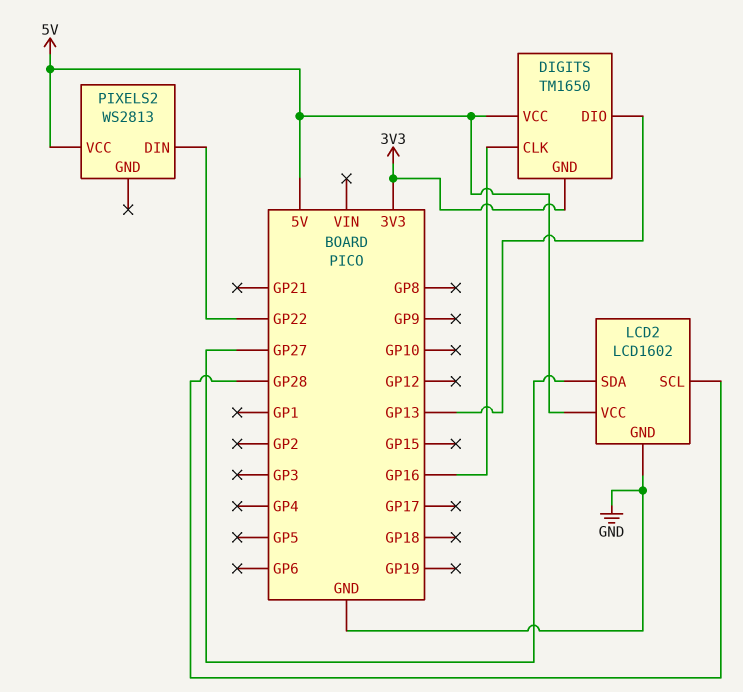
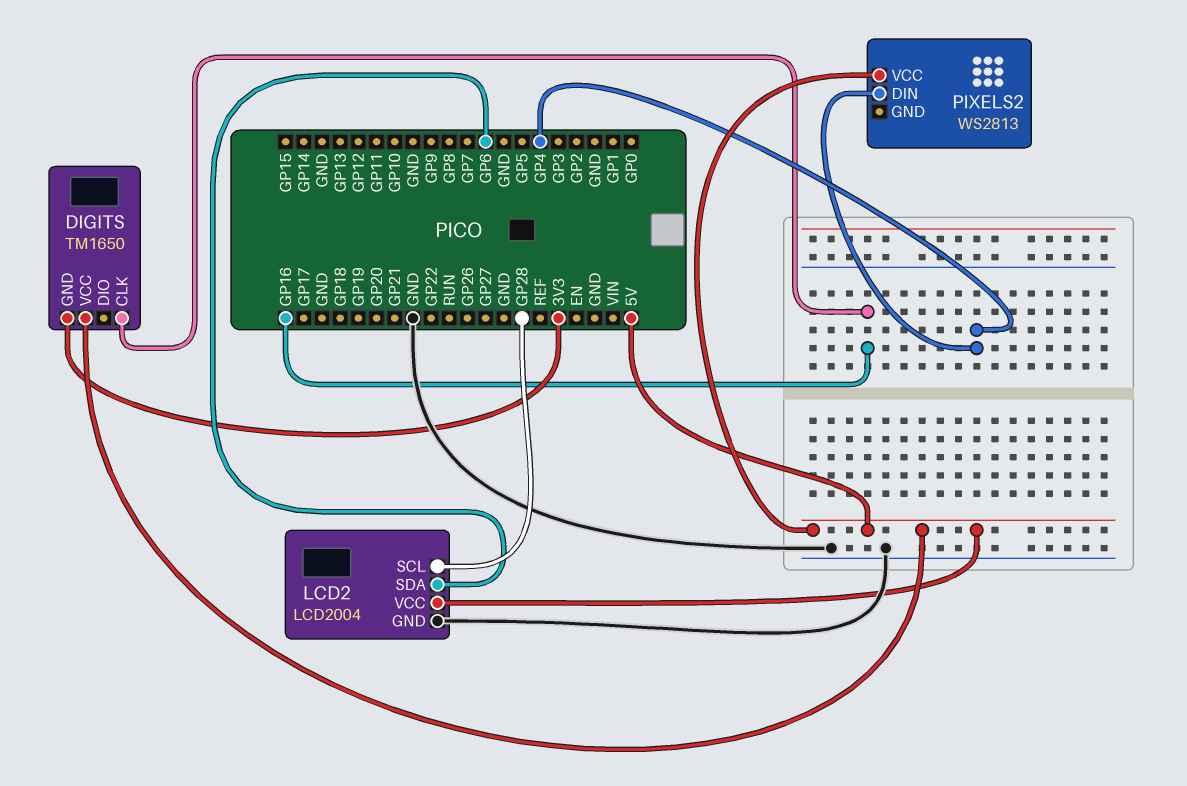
DIGITS pin DIO: GP13 -> none
LCD2: LCD1602 -> LCD2004
LCD2 pin SDA: GP27 -> GP6
PIXELS2 pin DIN: GP22 -> GP4

